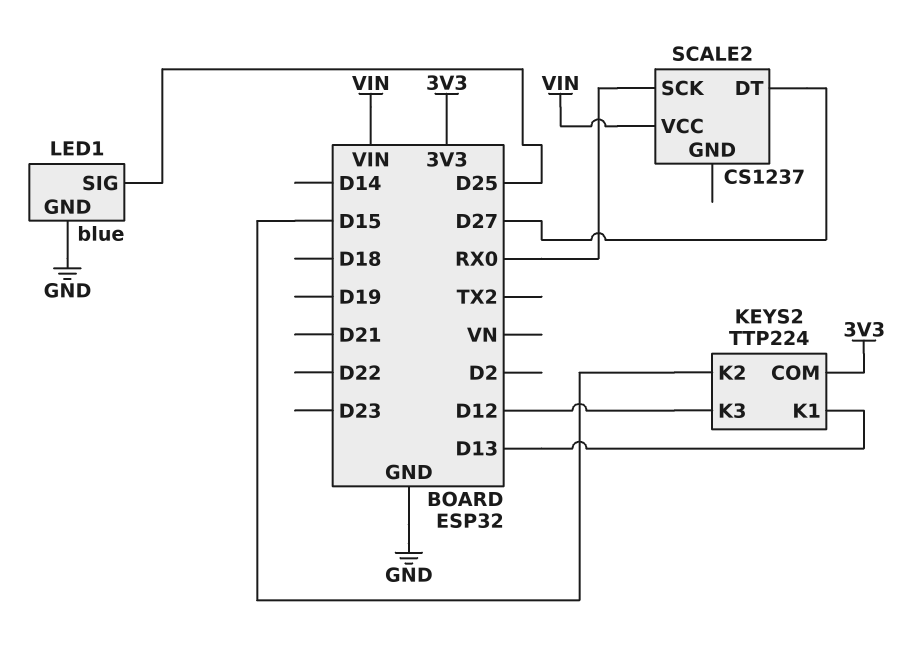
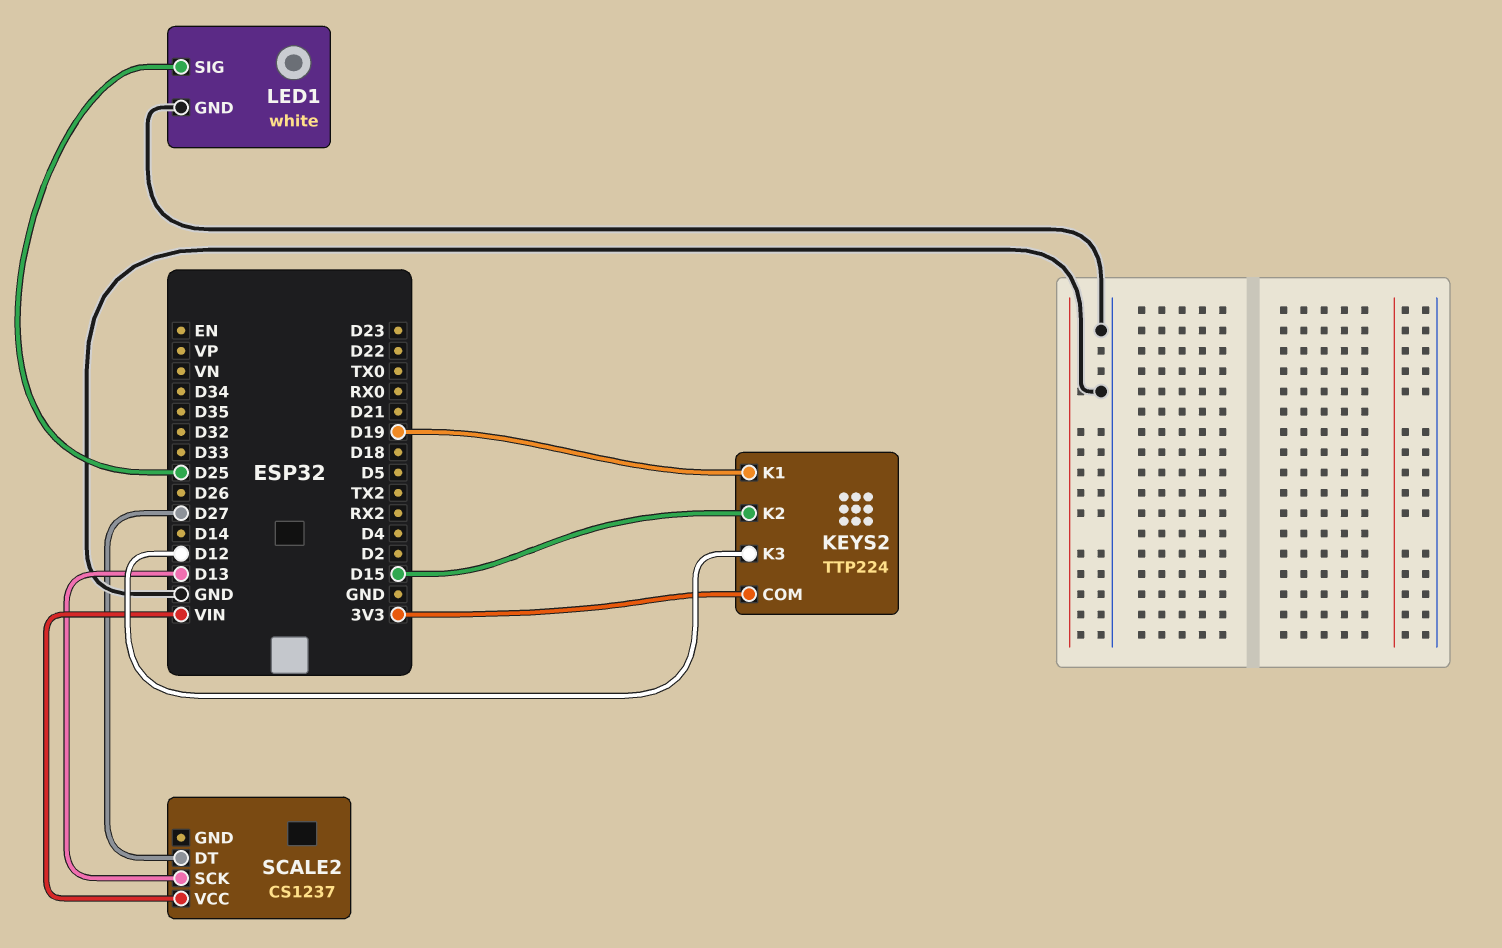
KEYS2 pin K1: D13 -> D19
LED1: blue -> white
SCALE2 pin SCK: RX0 -> D13

